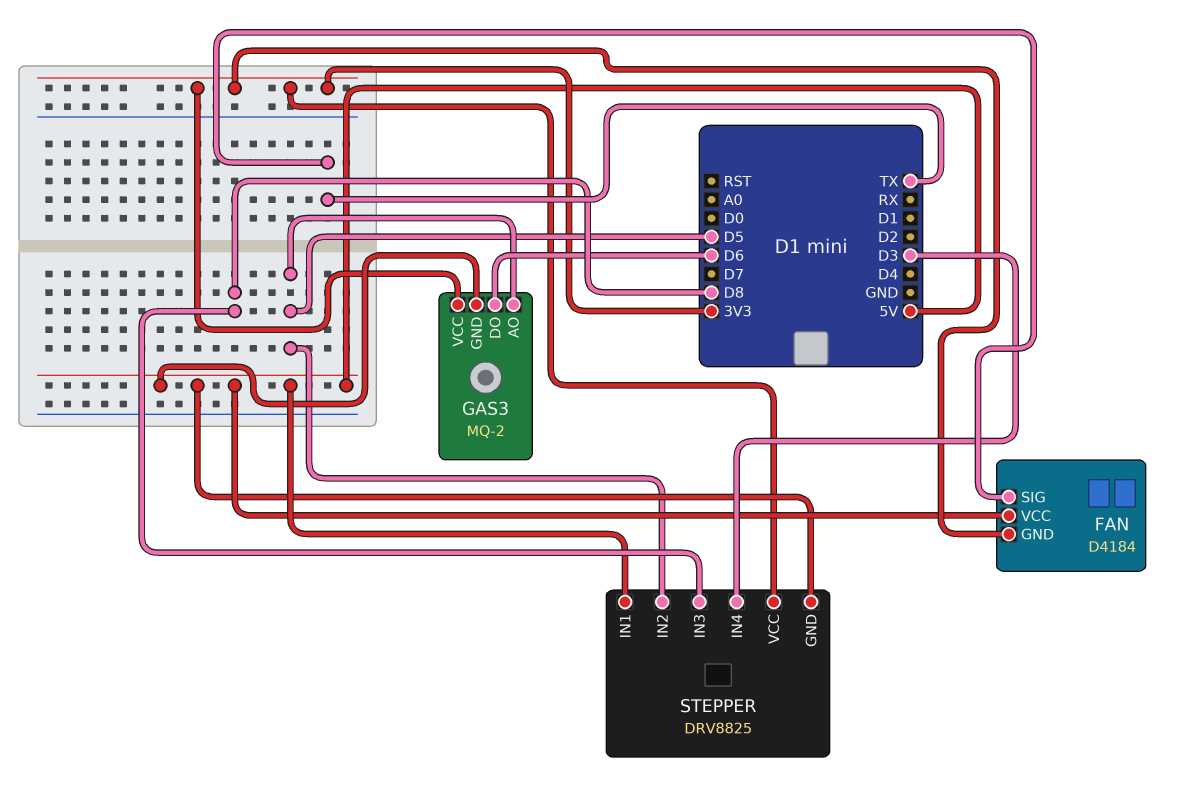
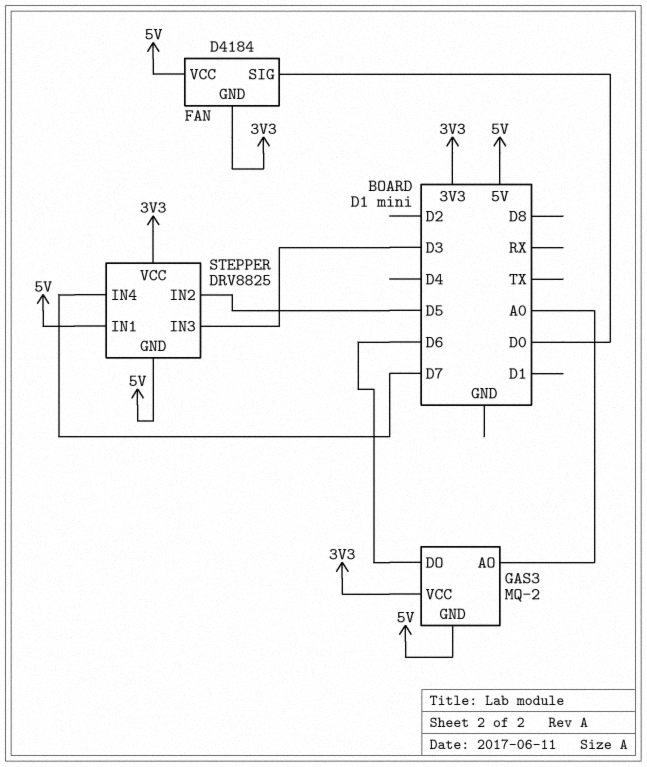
FAN pin SIG: TX -> D0
GAS3 pin AO: D5 -> A0
STEPPER pin IN3: D8 -> D3
STEPPER pin IN4: D3 -> D7

